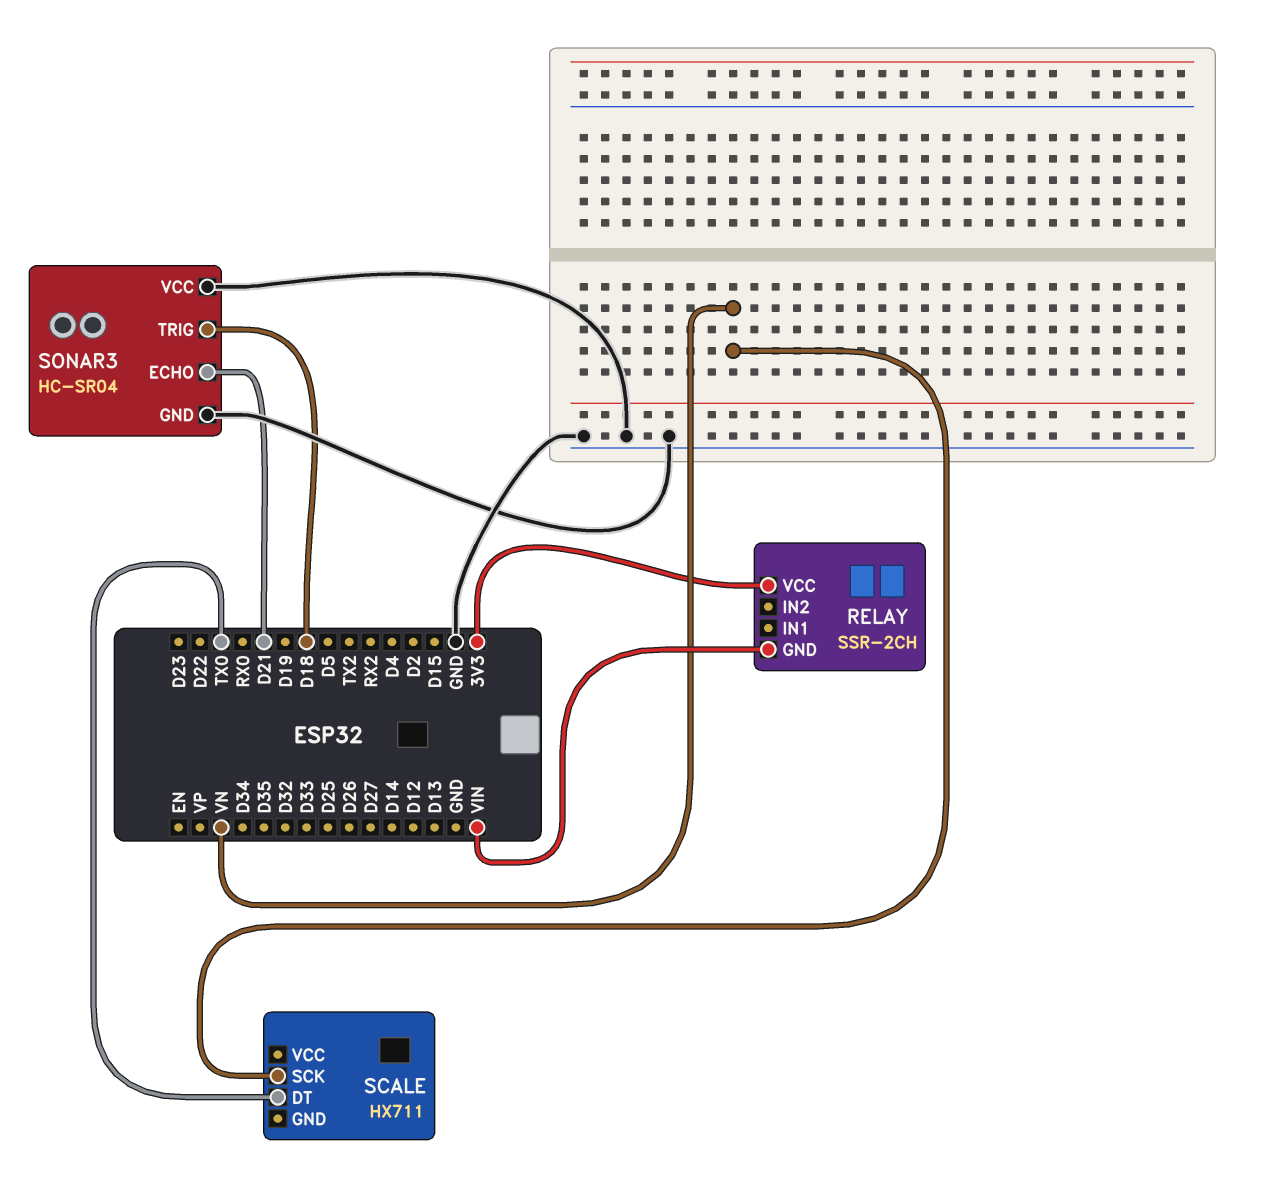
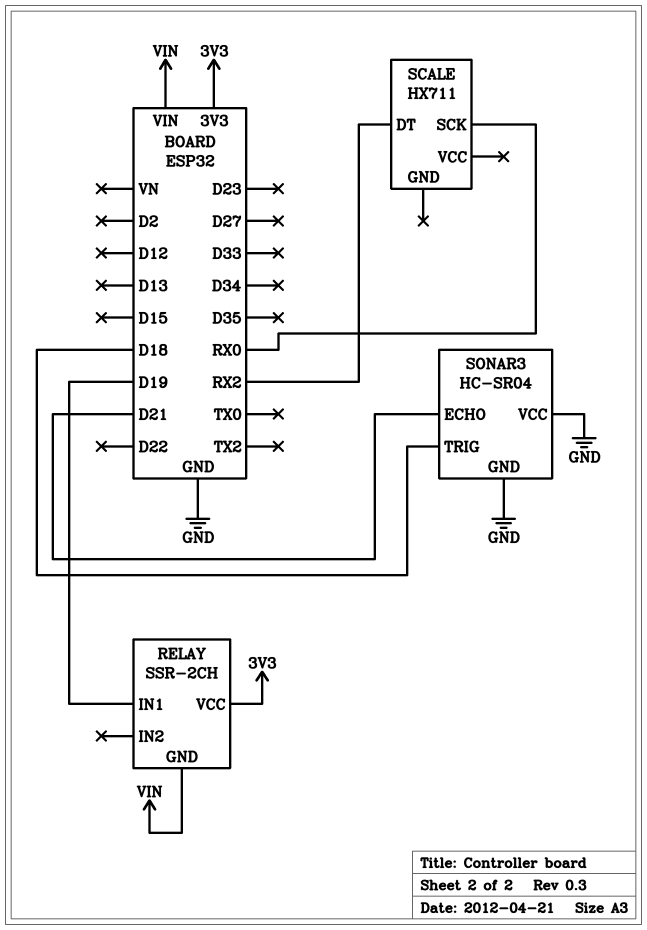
RELAY pin IN1: none -> D19
SCALE pin DT: TX0 -> RX2
SCALE pin SCK: VN -> RX0

